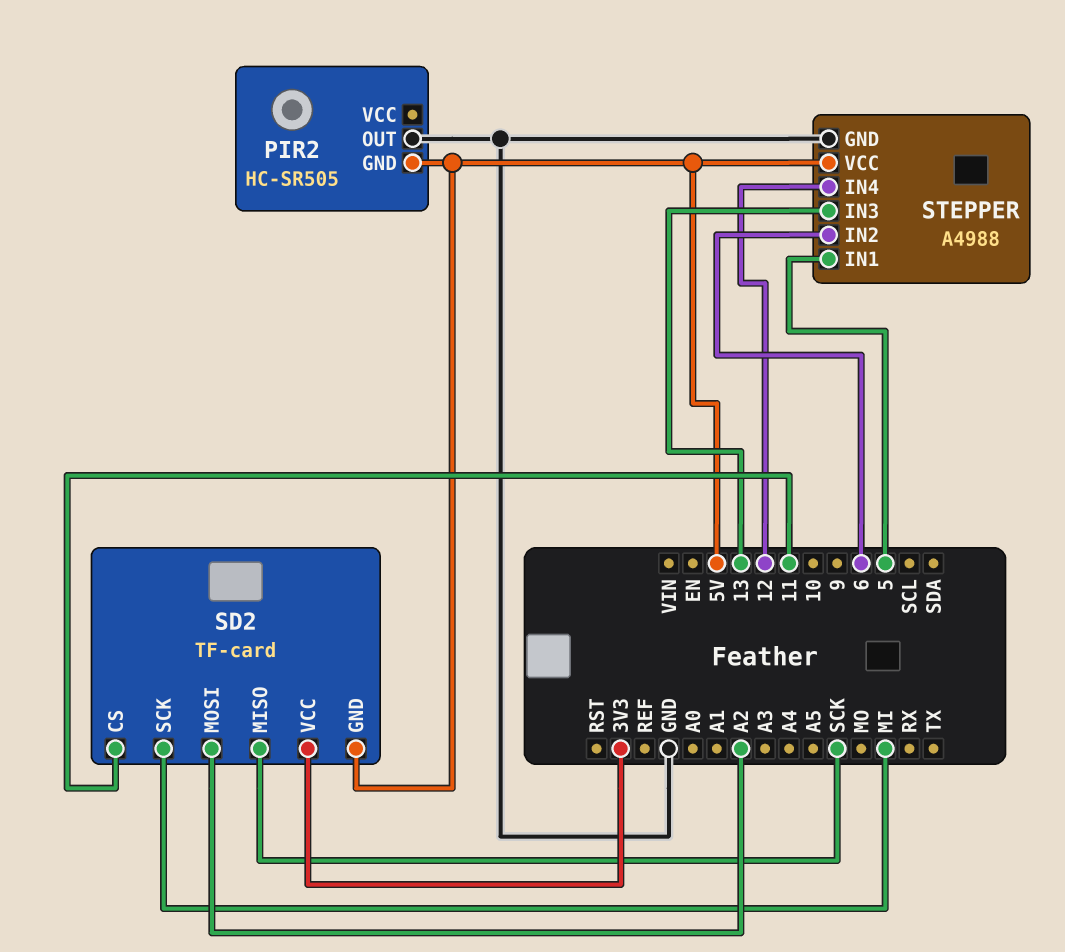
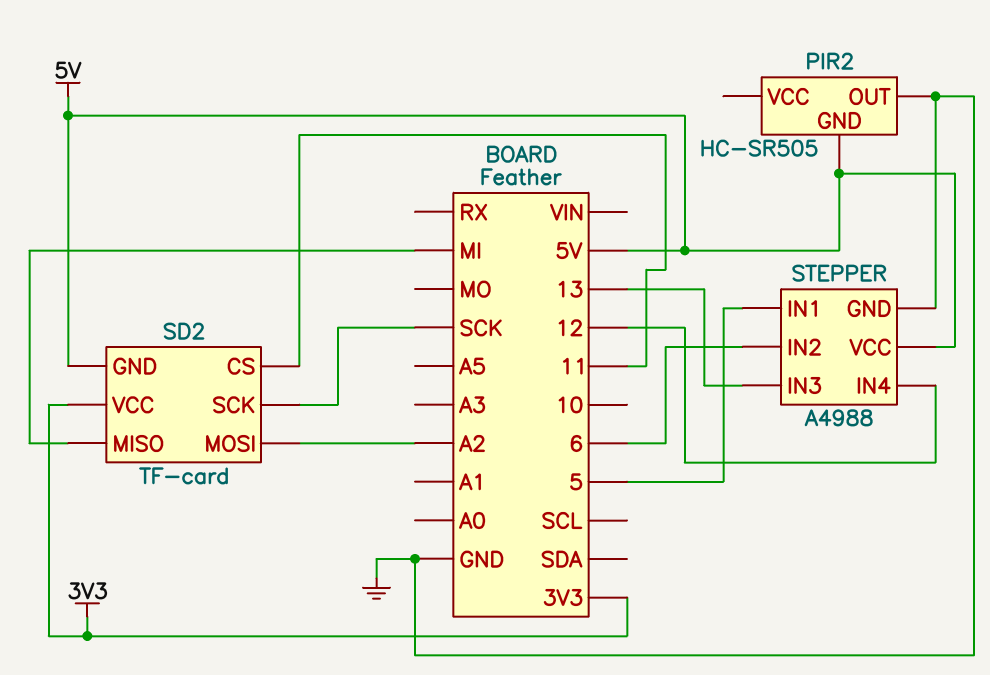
SD2 pin MISO: SCK -> MI
SD2 pin SCK: MI -> SCK

